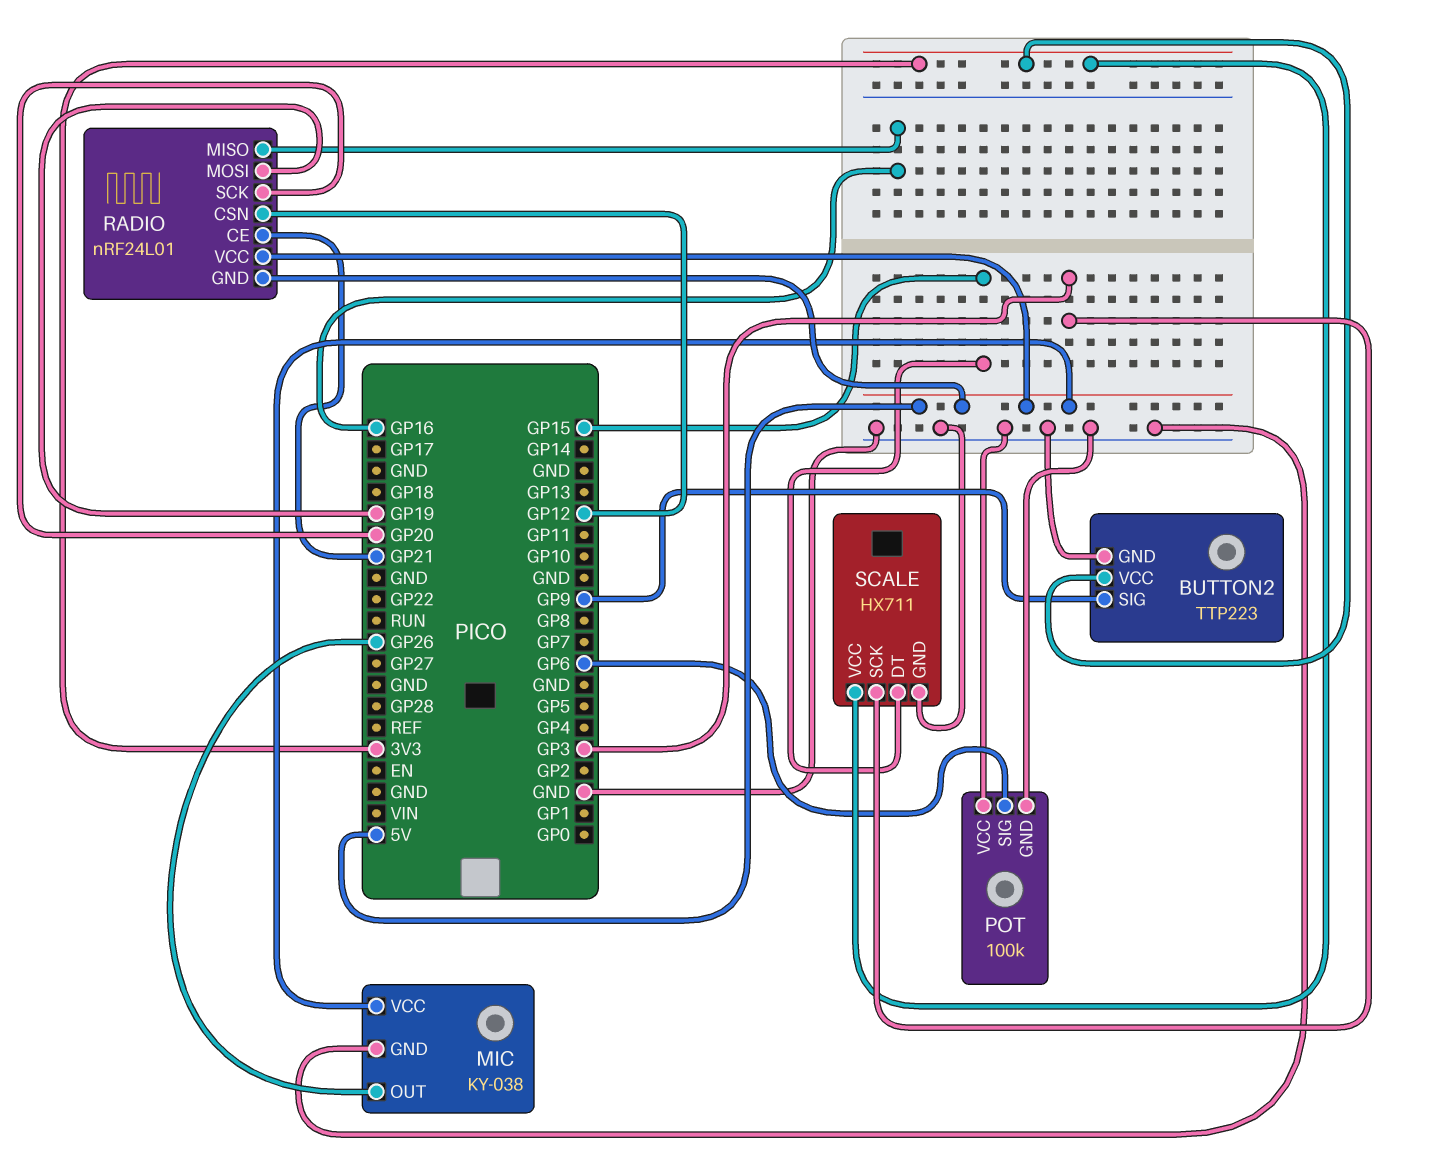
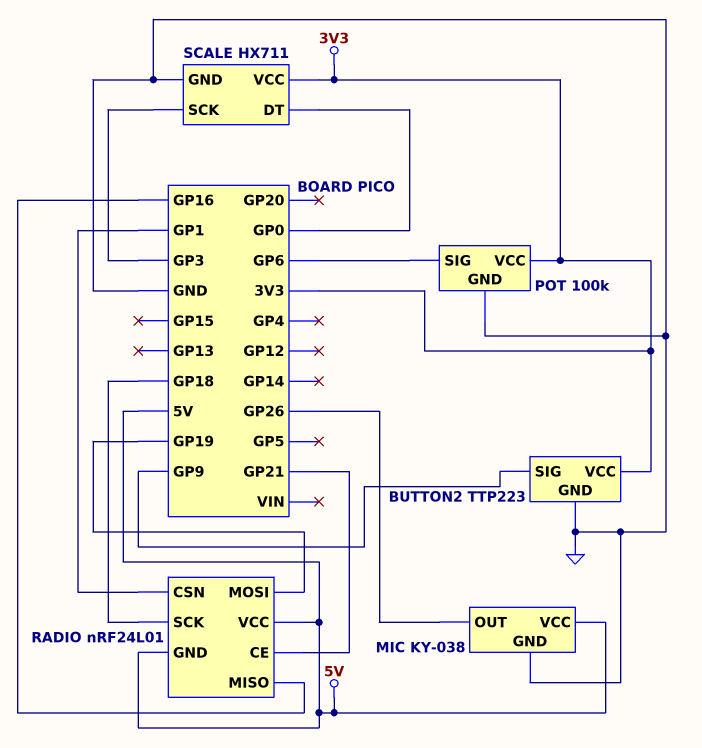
POT pin VCC: GND -> 3V3
RADIO pin CSN: GP12 -> GP1
RADIO pin SCK: GP20 -> GP18
SCALE pin DT: GP15 -> GP0

